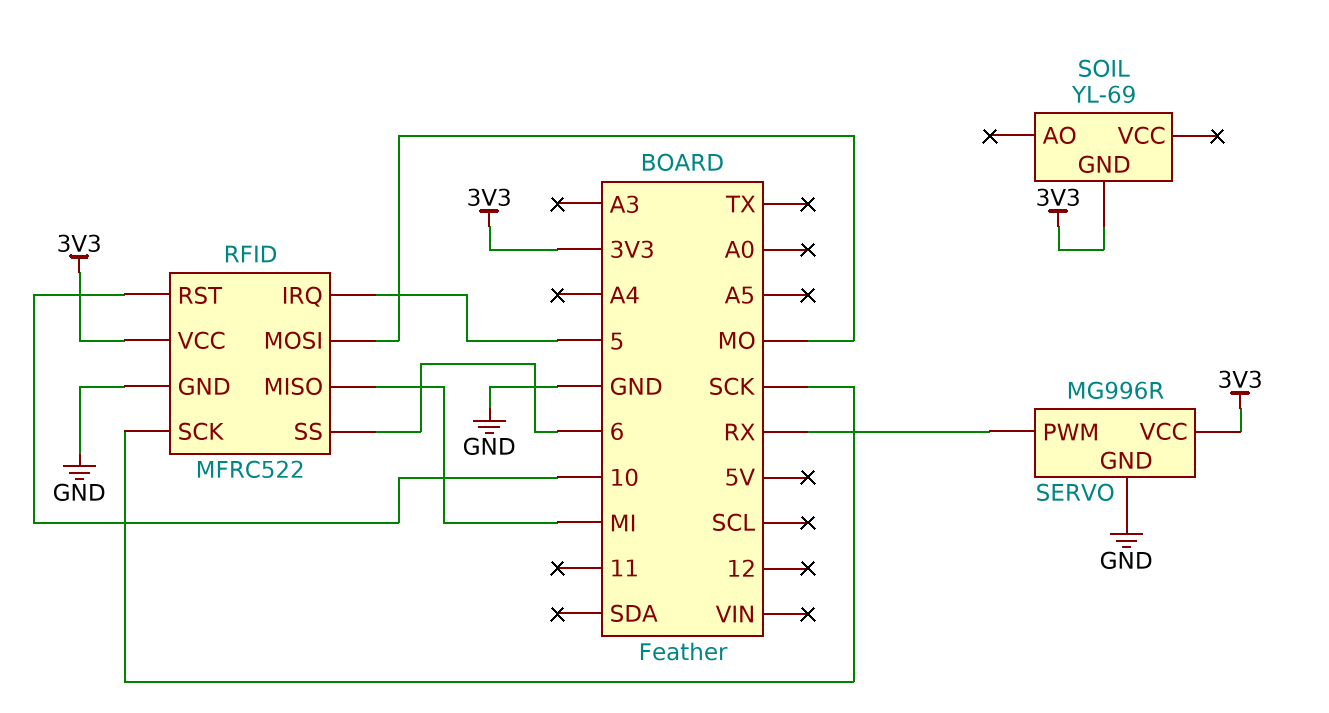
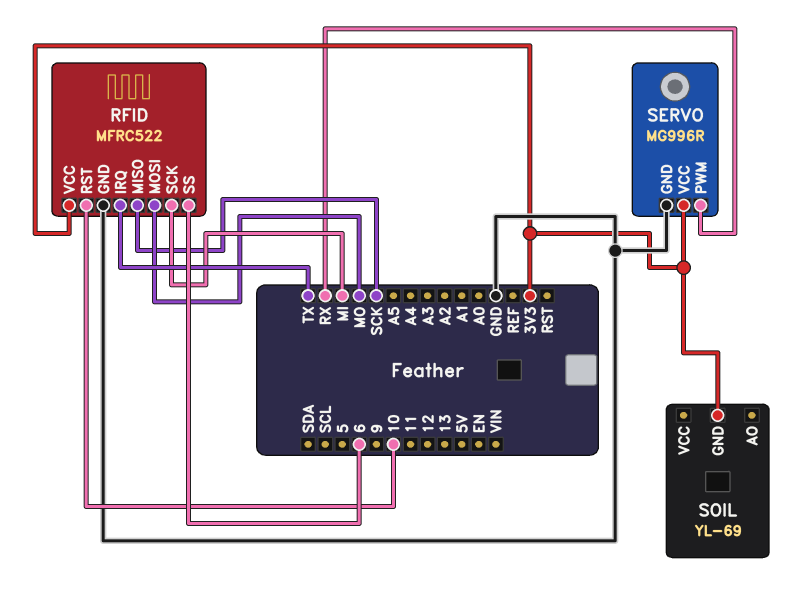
RFID pin IRQ: 5 -> TX
RFID pin MISO: MI -> SCK
RFID pin SCK: SCK -> MI

